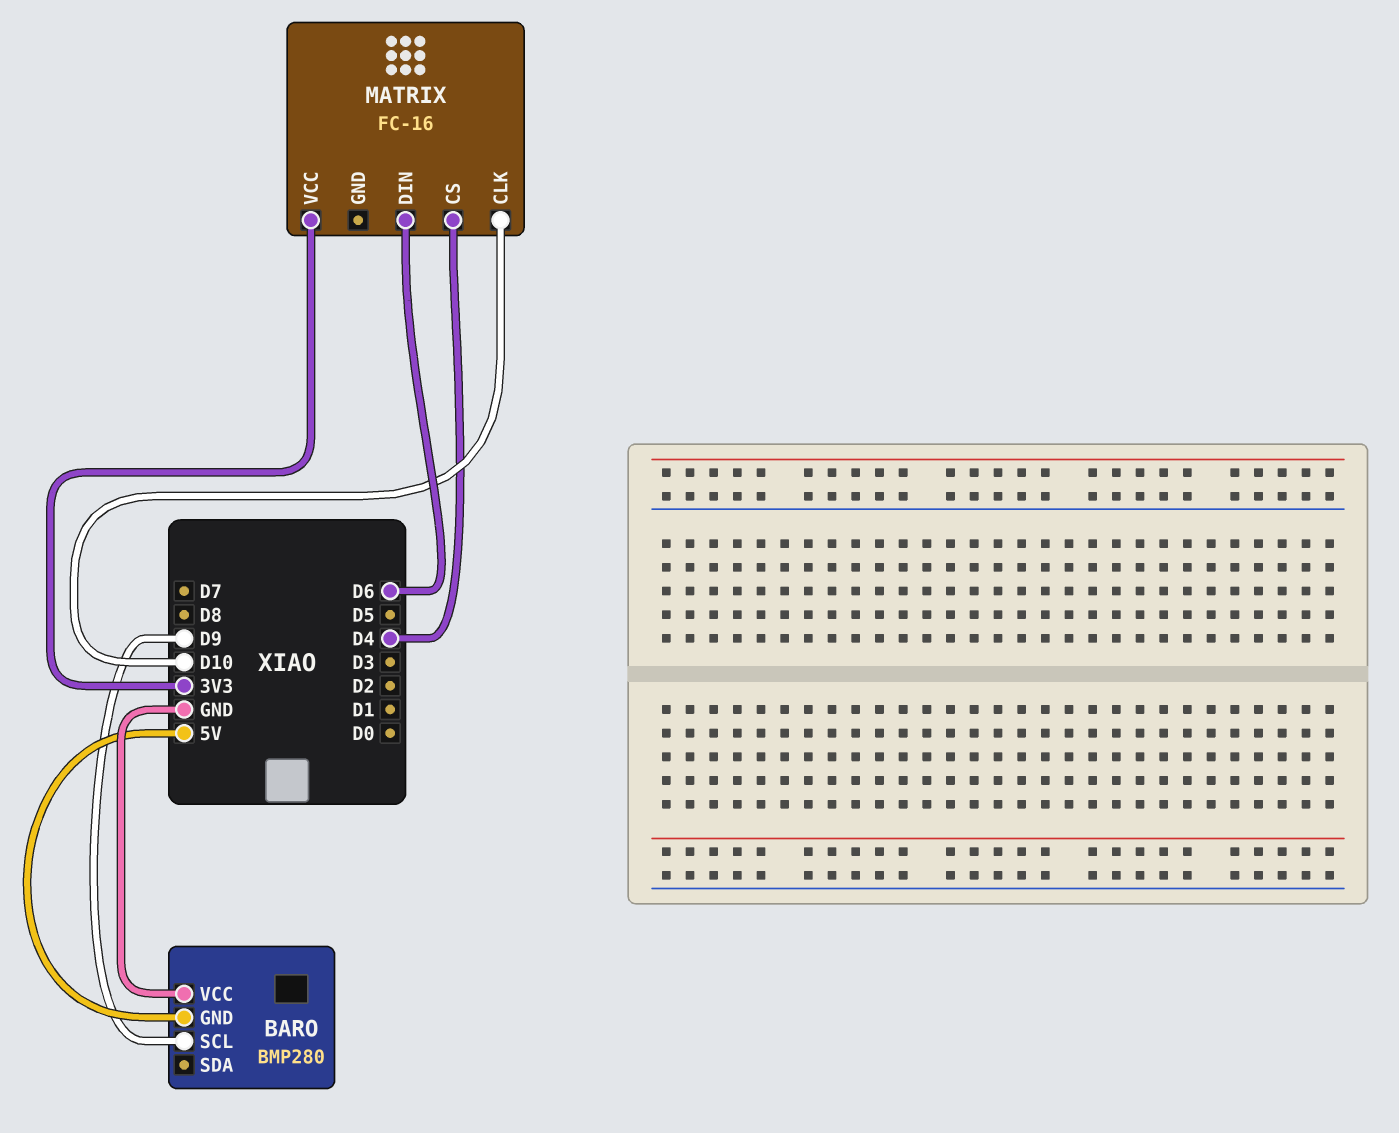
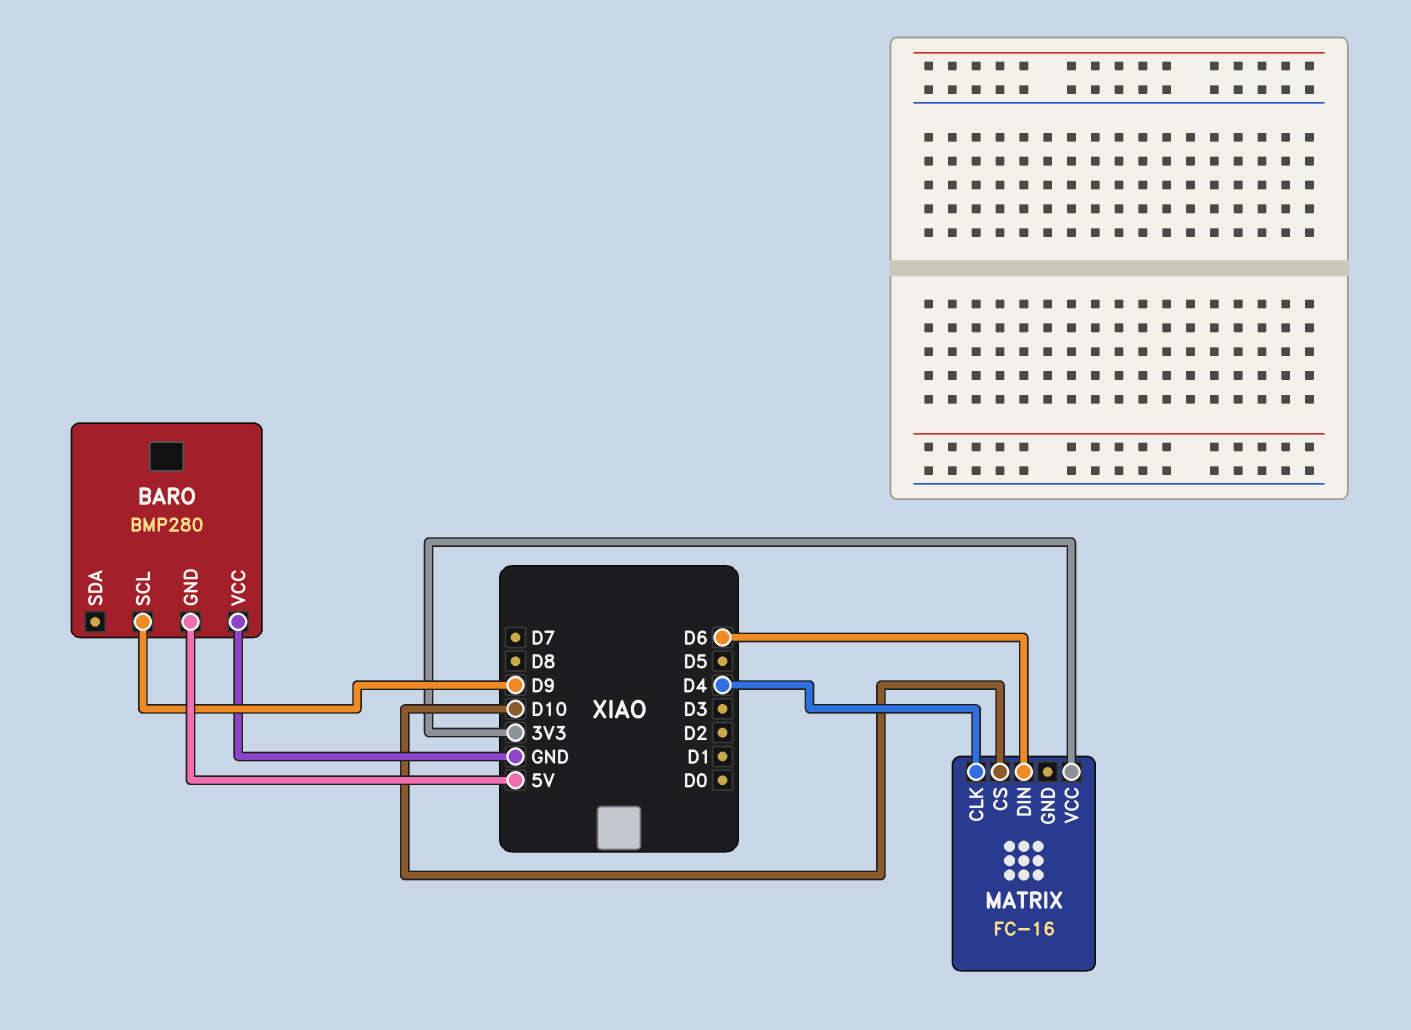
MATRIX pin CLK: D10 -> D4
MATRIX pin CS: D4 -> D10

